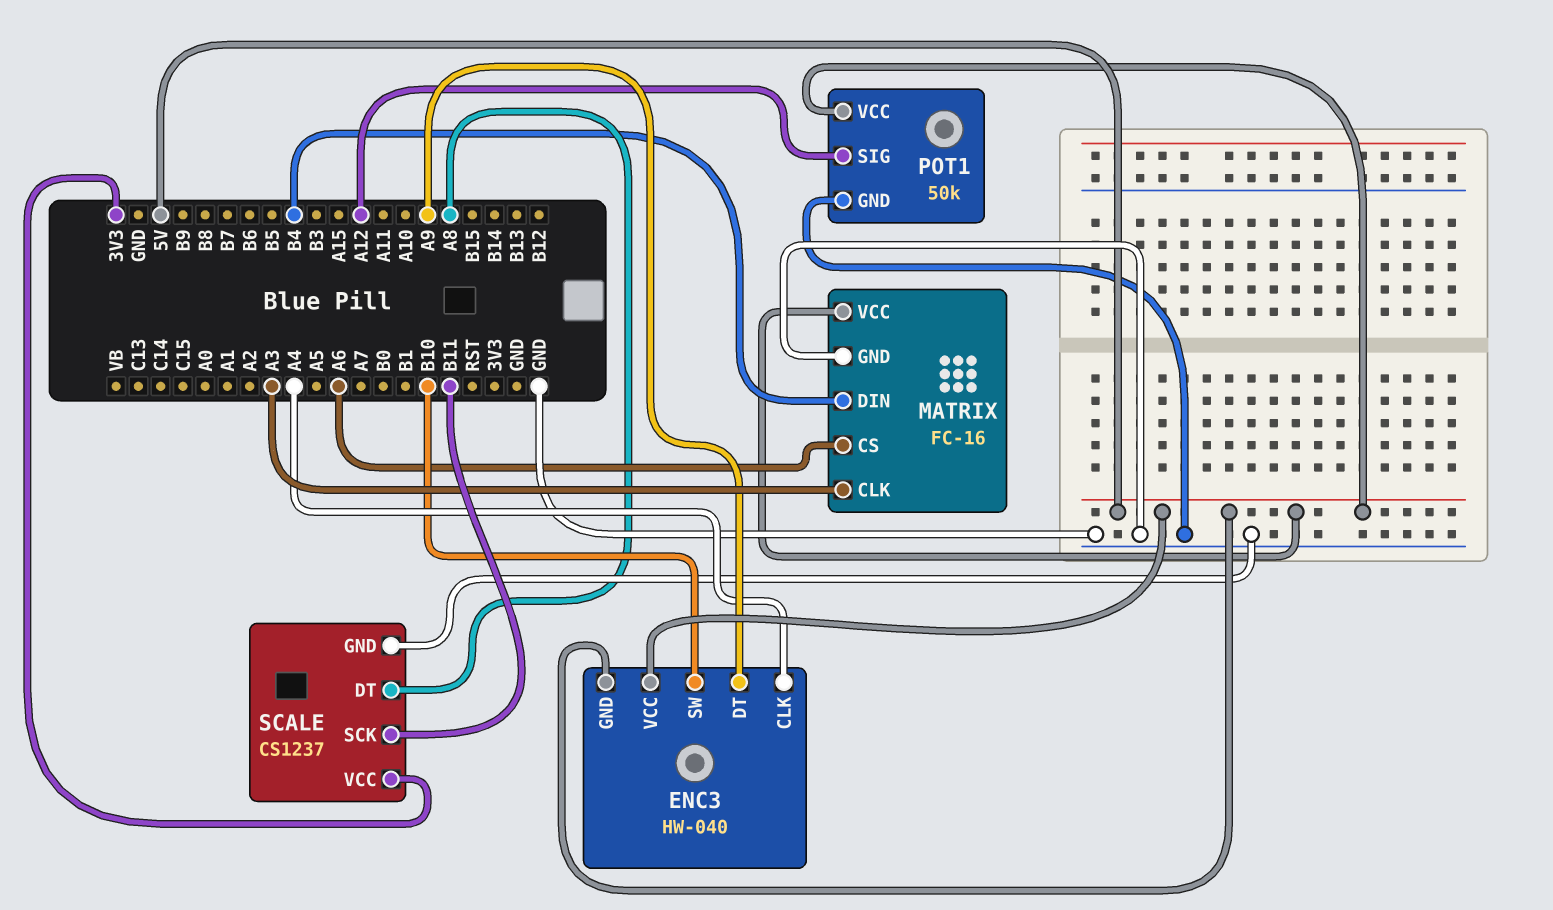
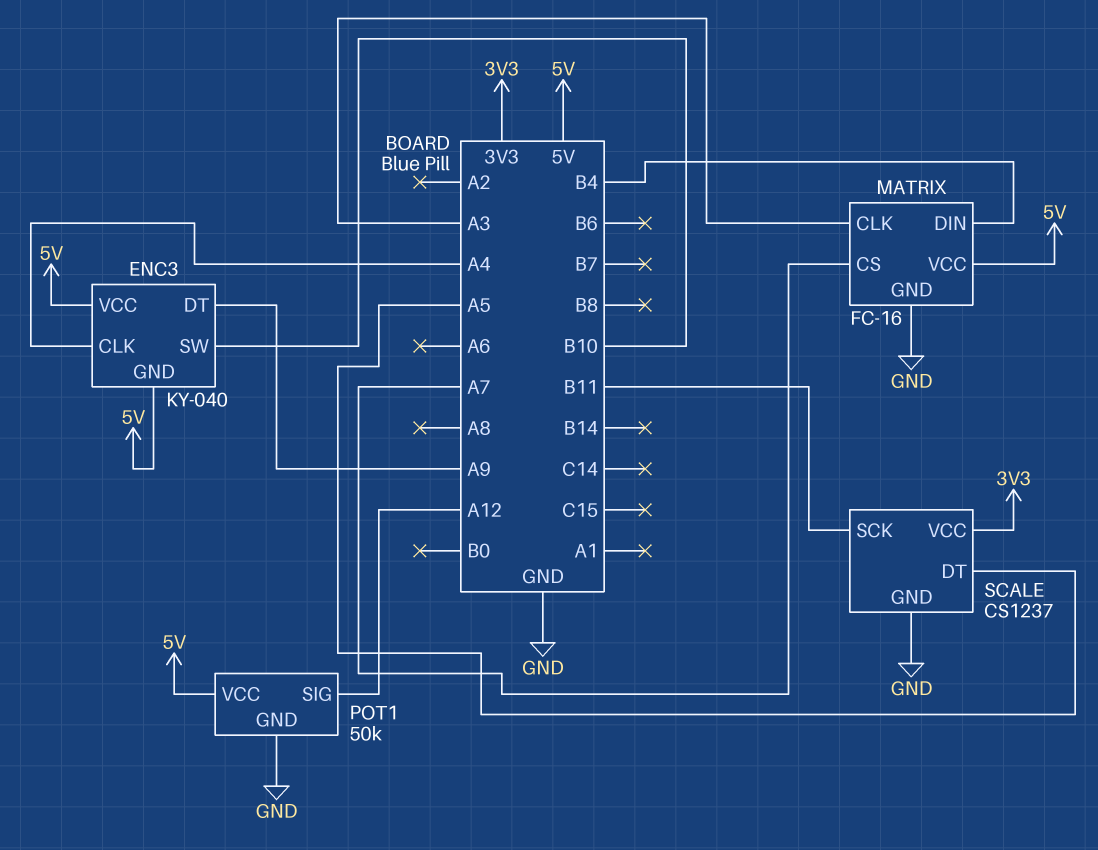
ENC3: HW-040 -> KY-040
MATRIX pin CS: A6 -> A7
SCALE pin DT: A8 -> A5

